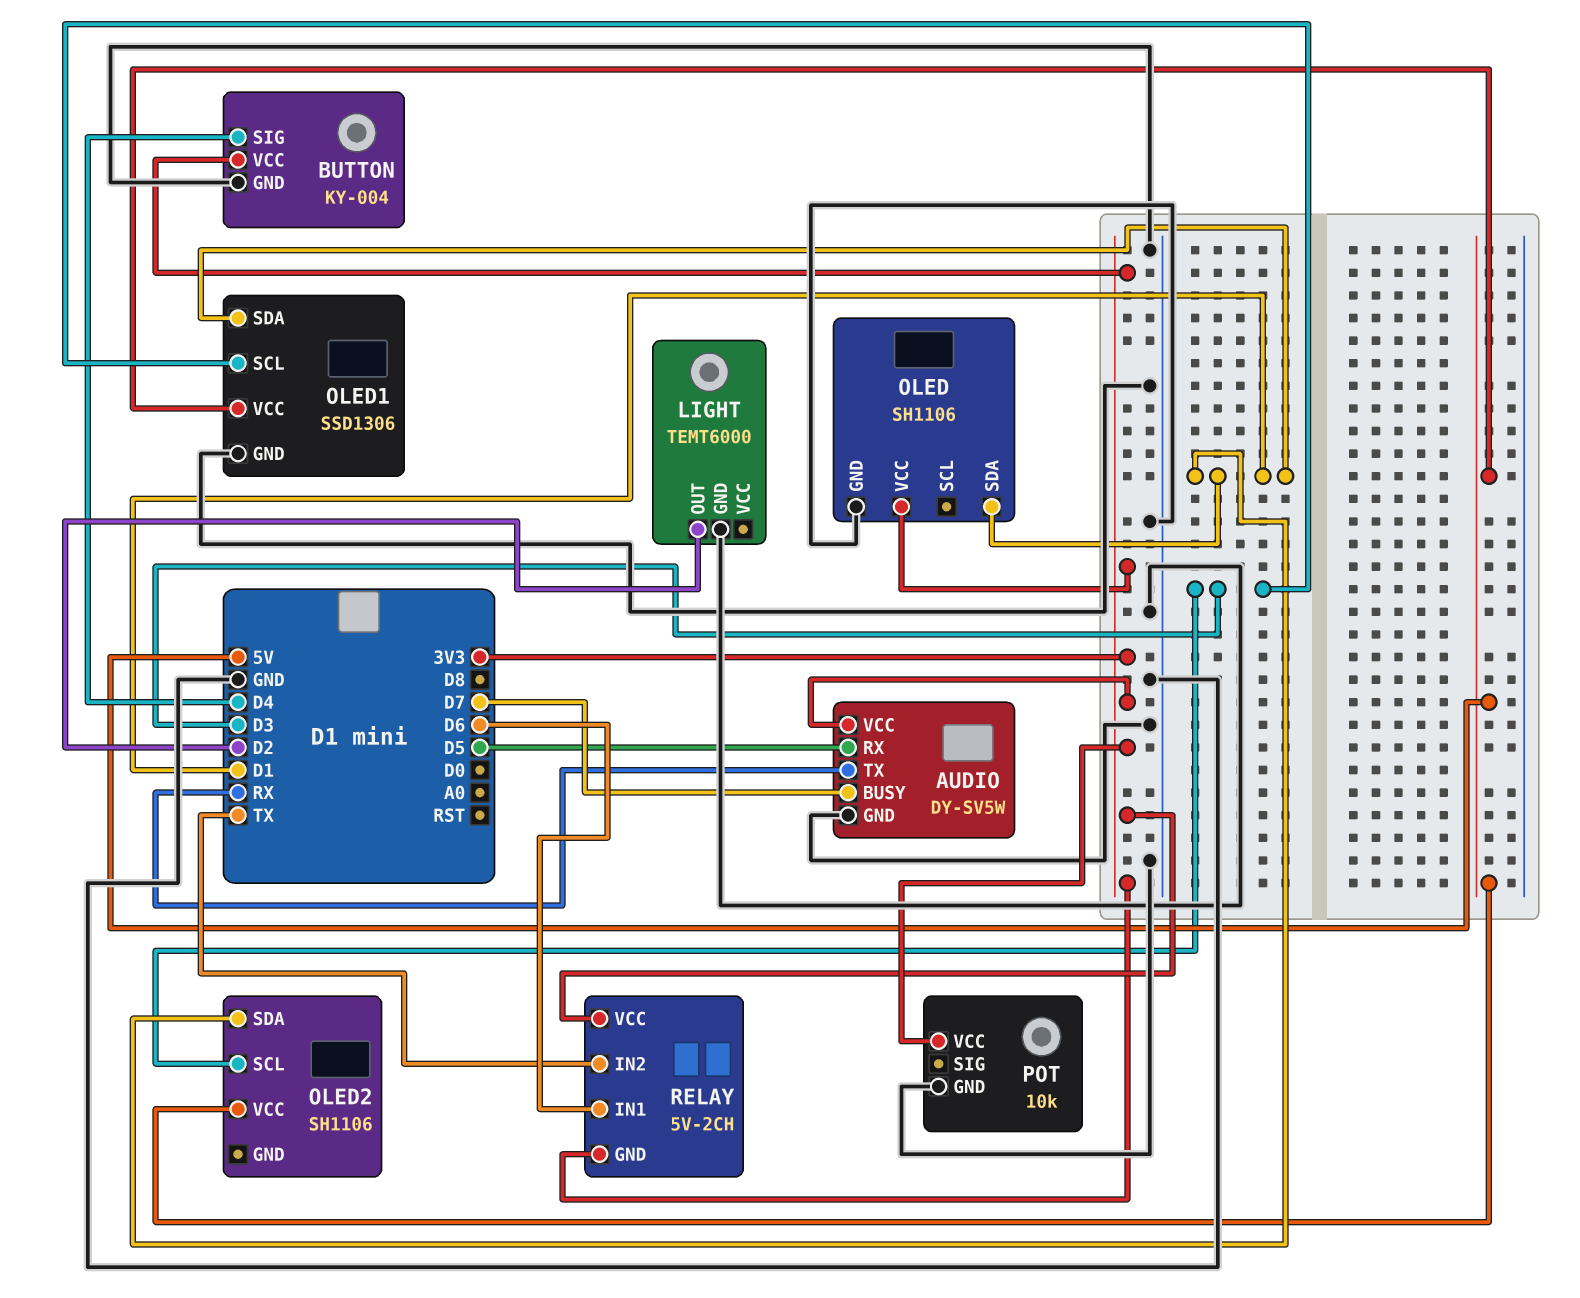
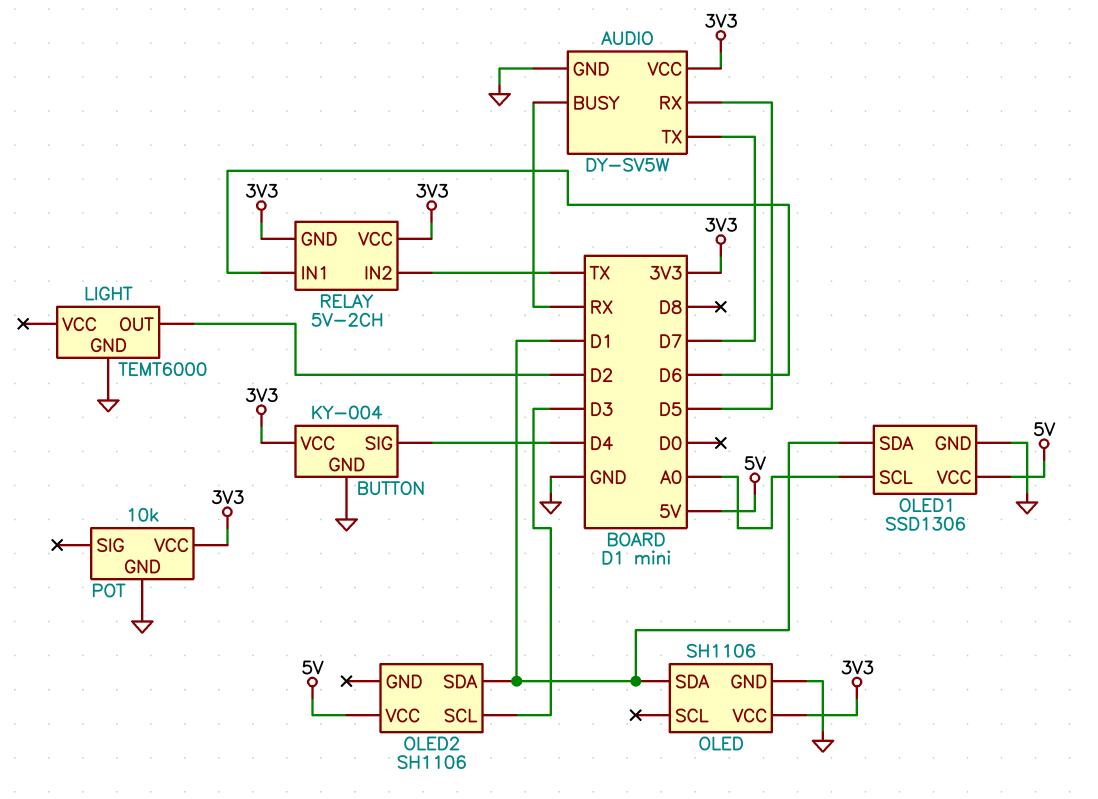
AUDIO pin BUSY: D7 -> RX
AUDIO pin TX: RX -> D7
OLED1 pin SCL: D3 -> A0

